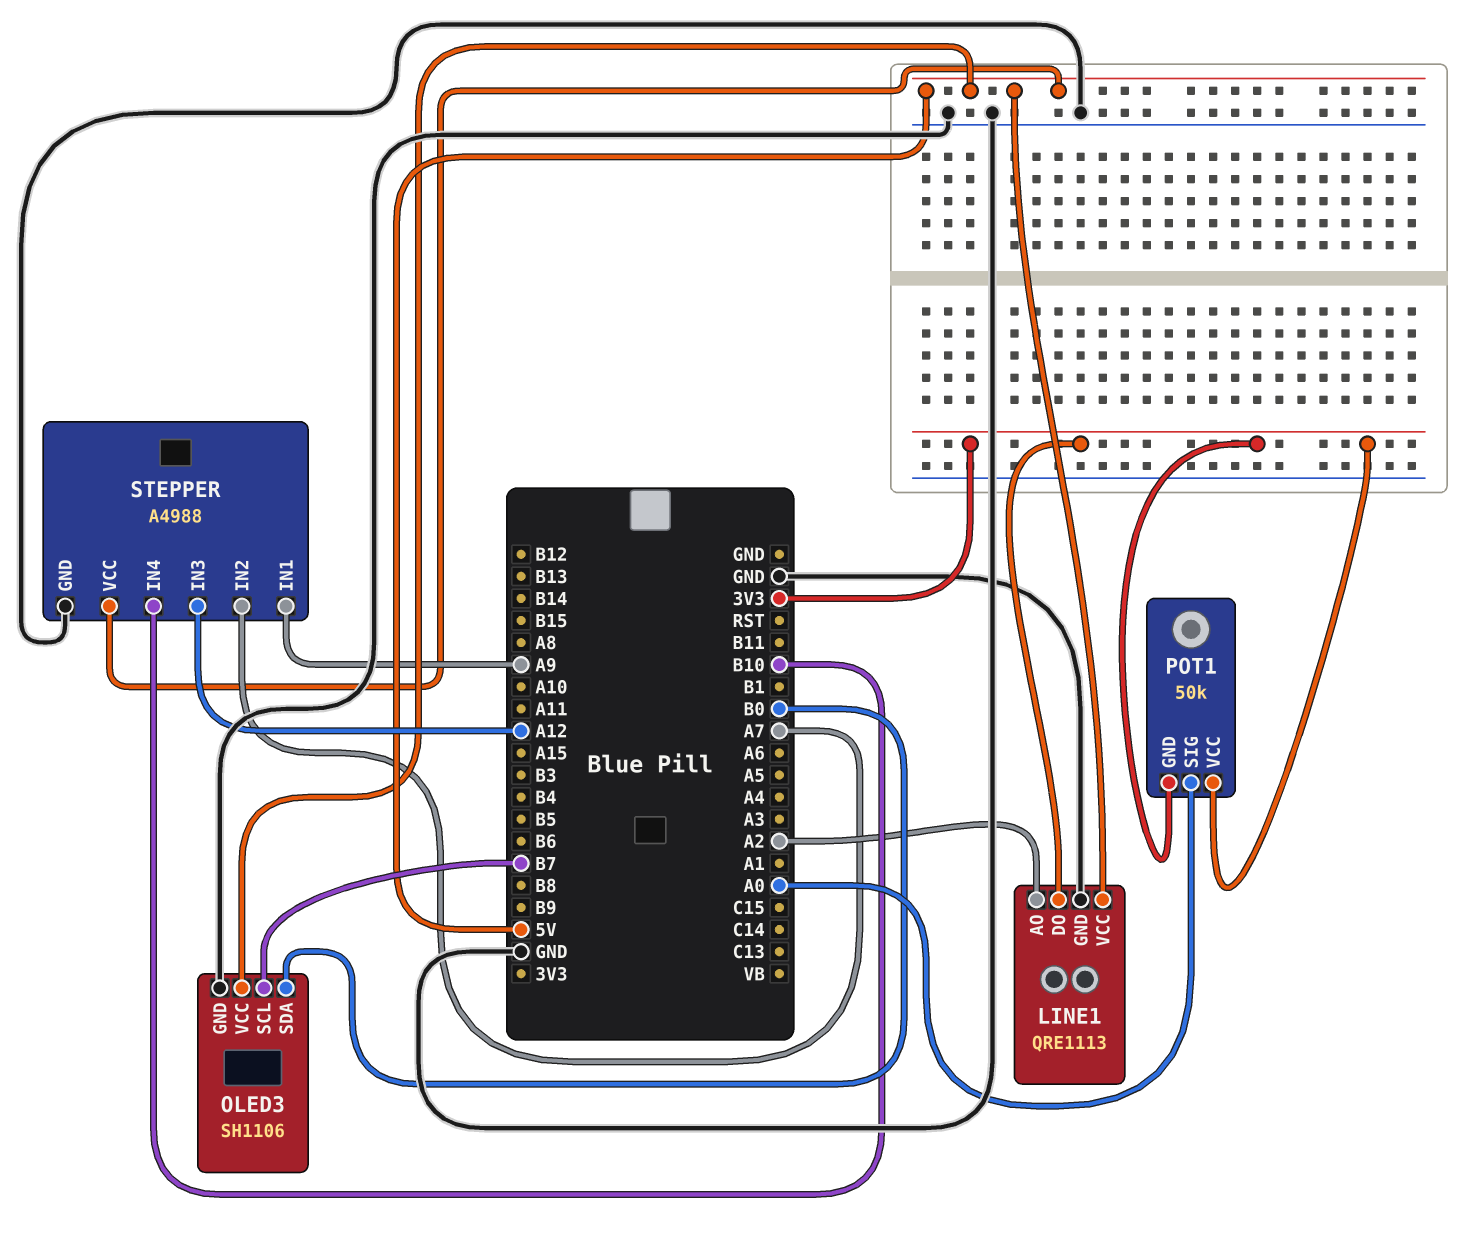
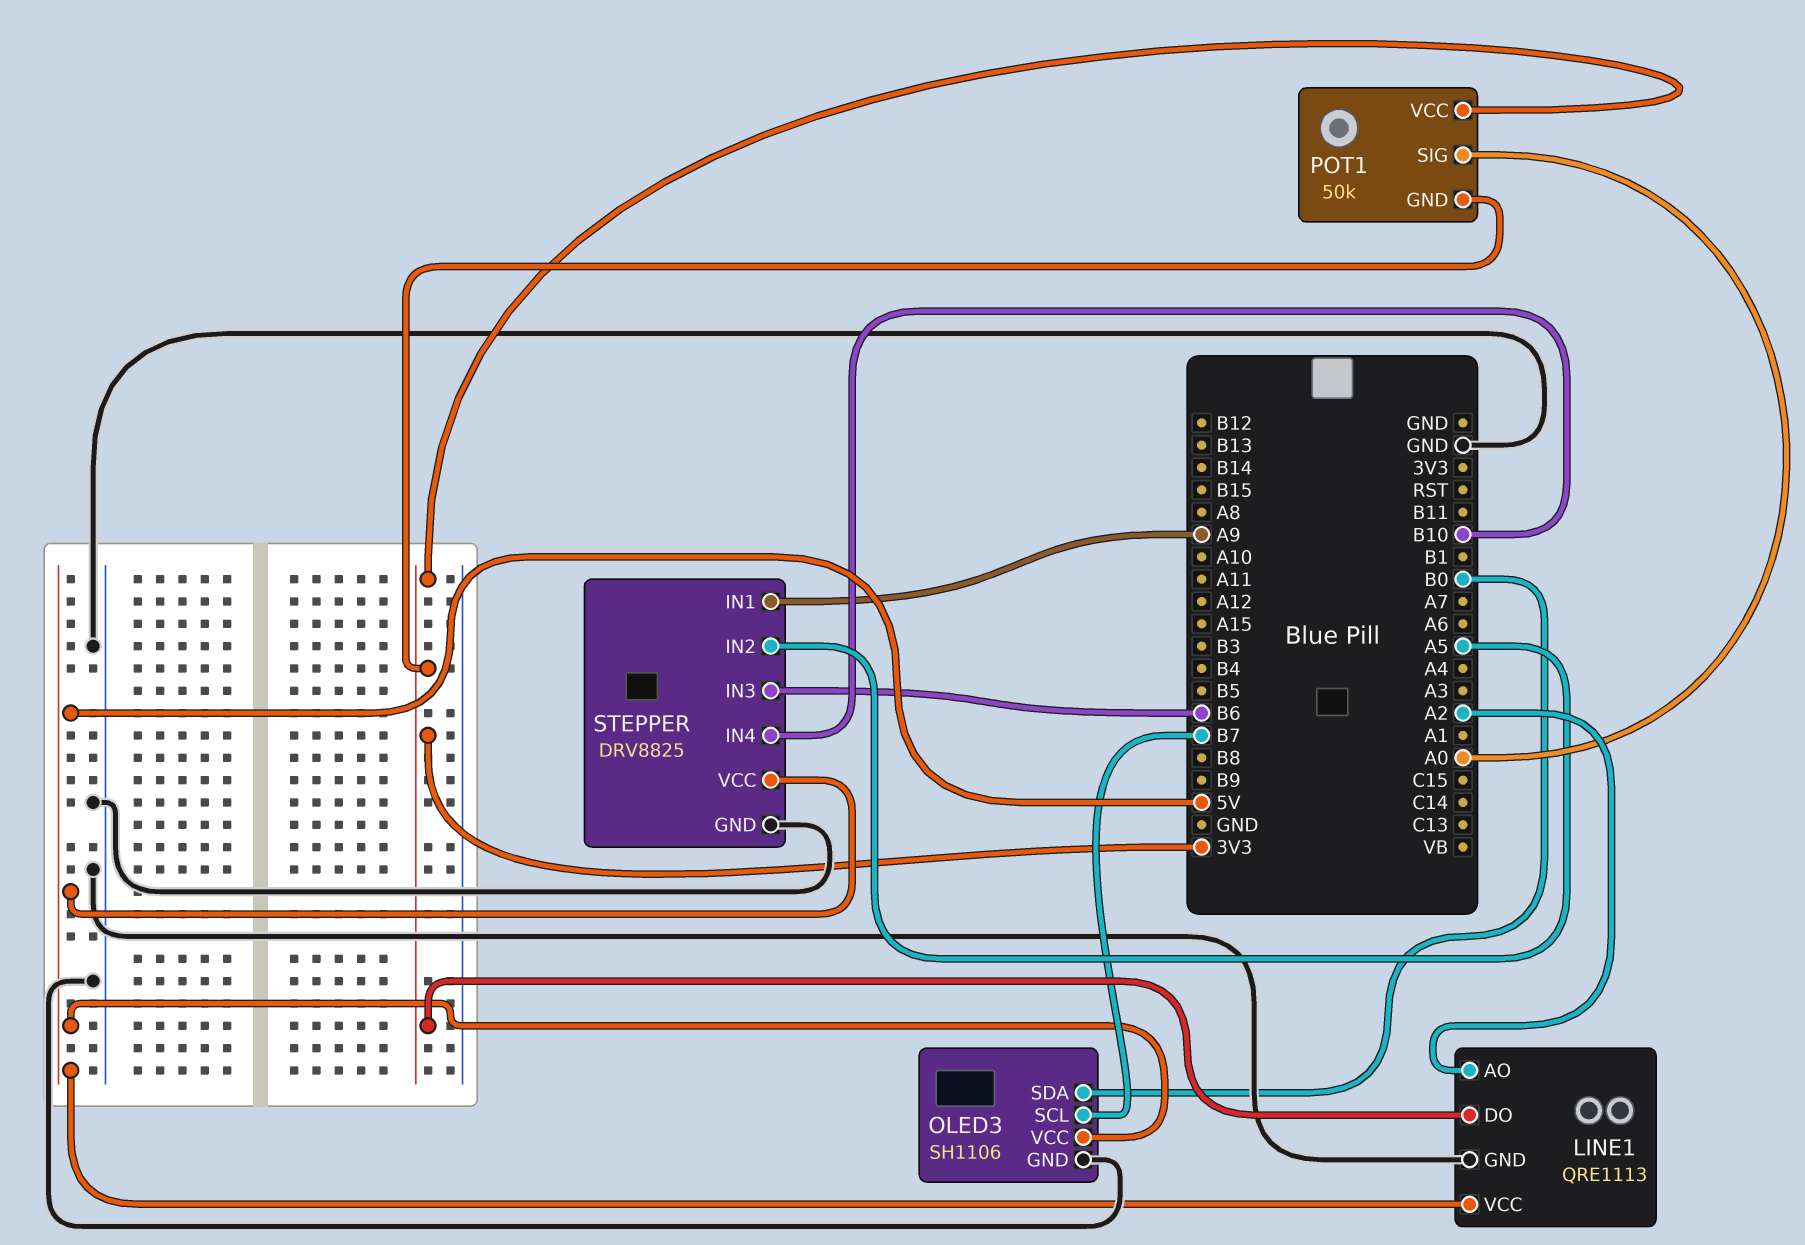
STEPPER: A4988 -> DRV8825
STEPPER pin IN2: A7 -> A5
STEPPER pin IN3: A12 -> B6

